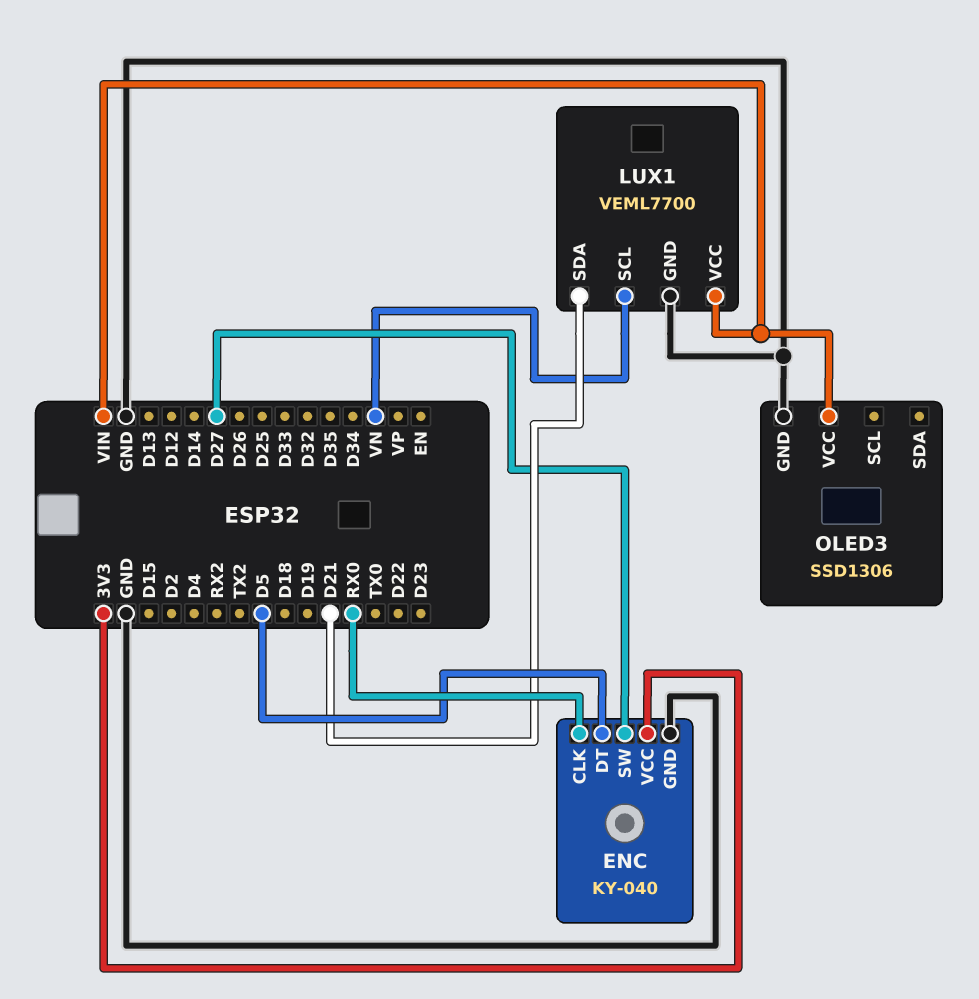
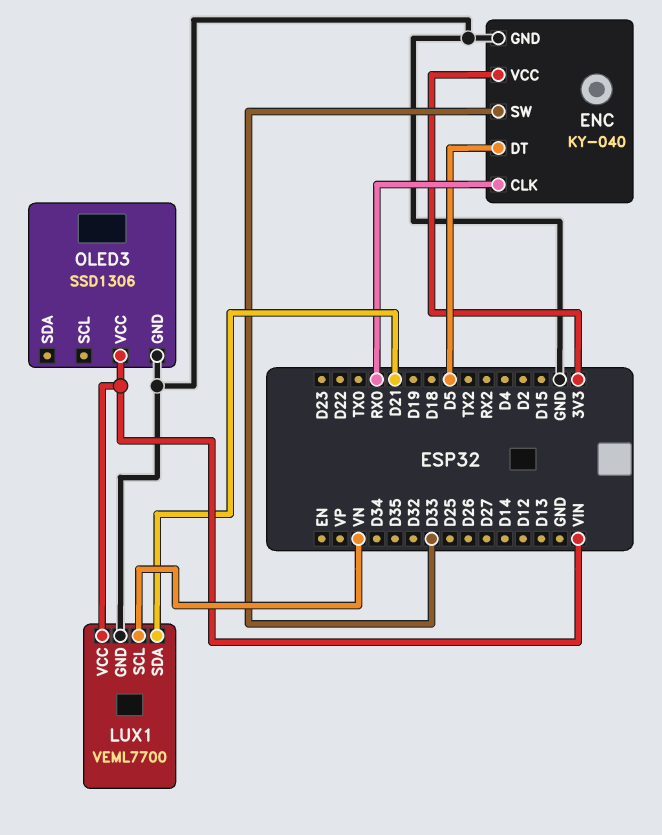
ENC pin SW: D27 -> D33

